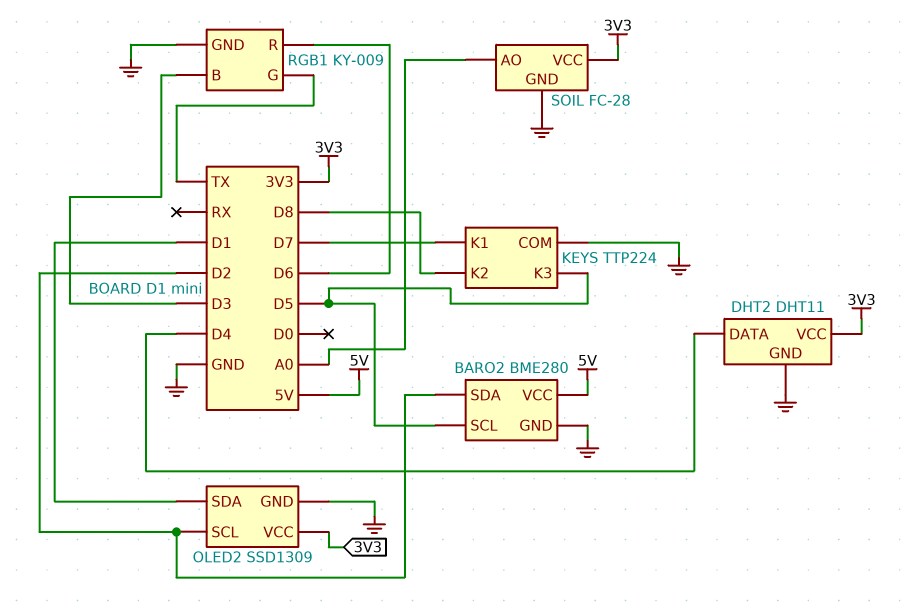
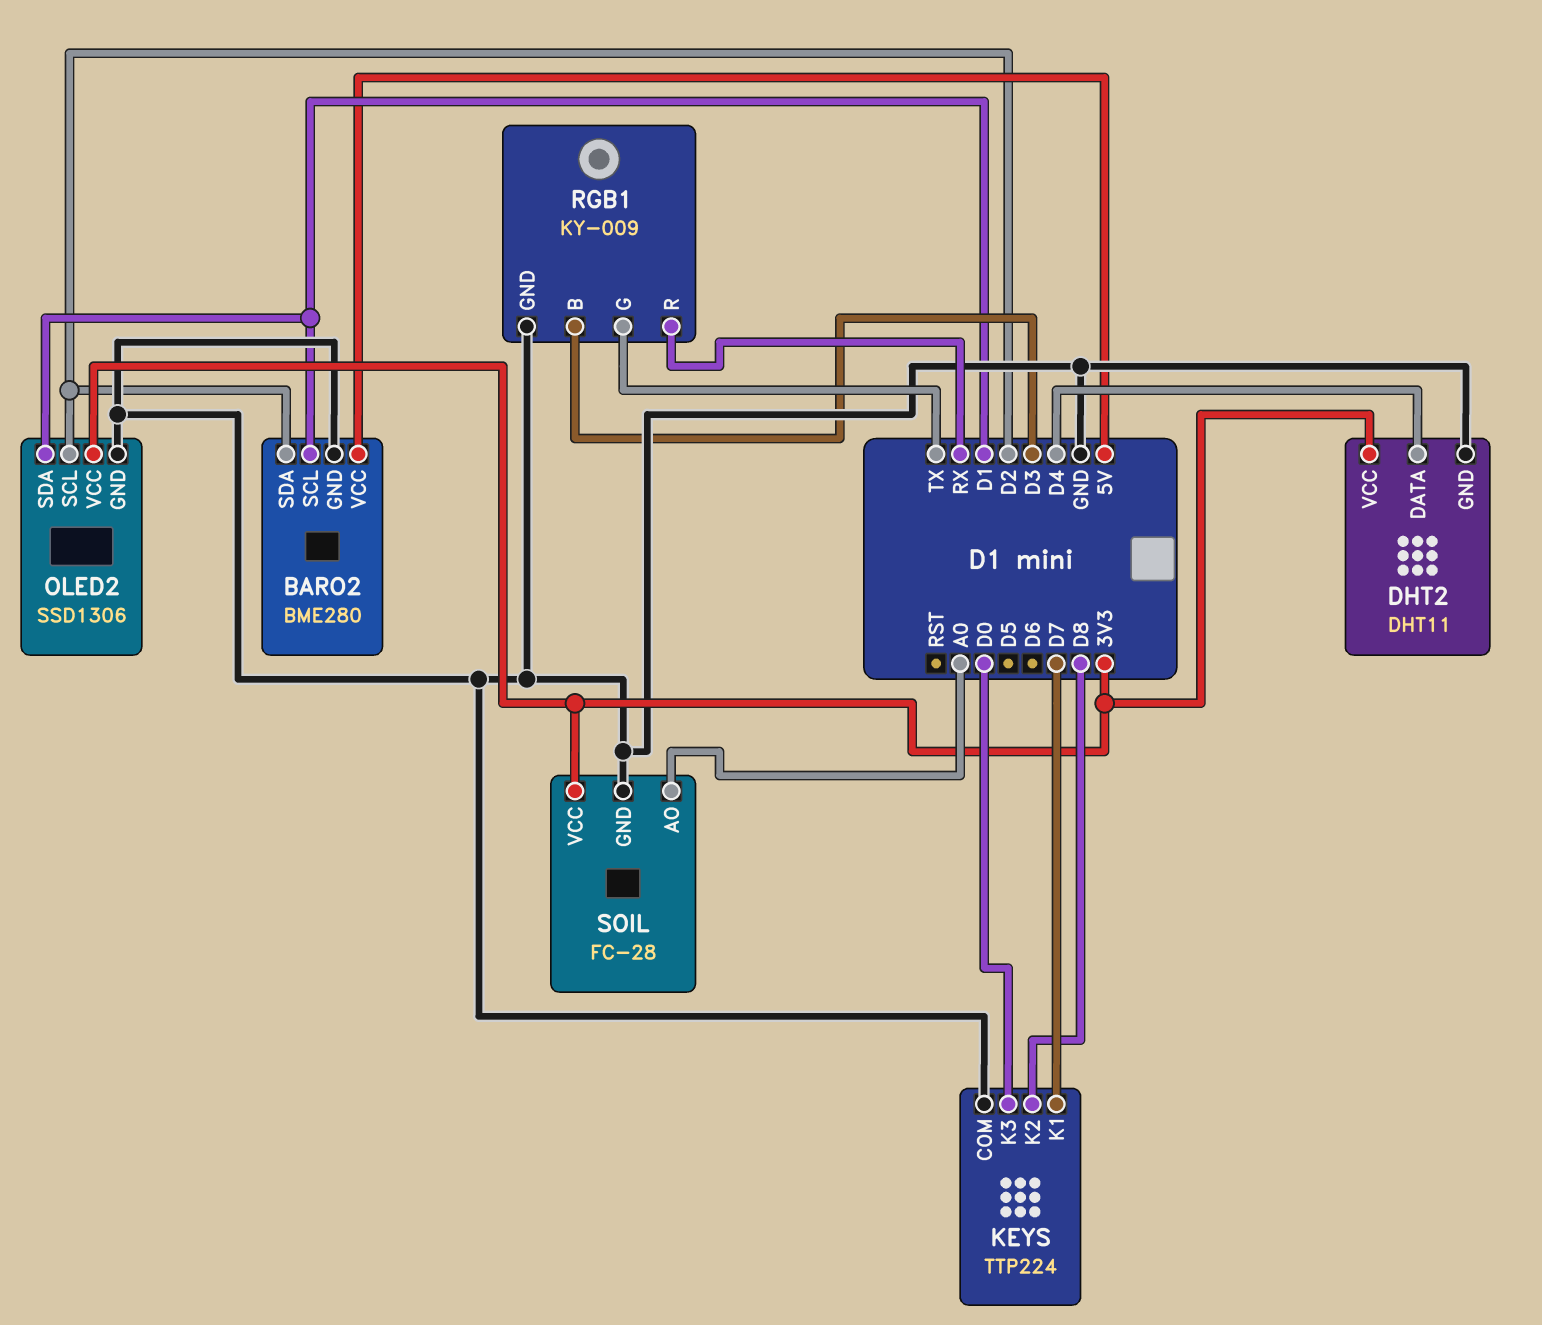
BARO2 pin SCL: D5 -> D1
KEYS pin K3: D5 -> D0
OLED2: SSD1309 -> SSD1306
RGB1 pin R: D6 -> RX

